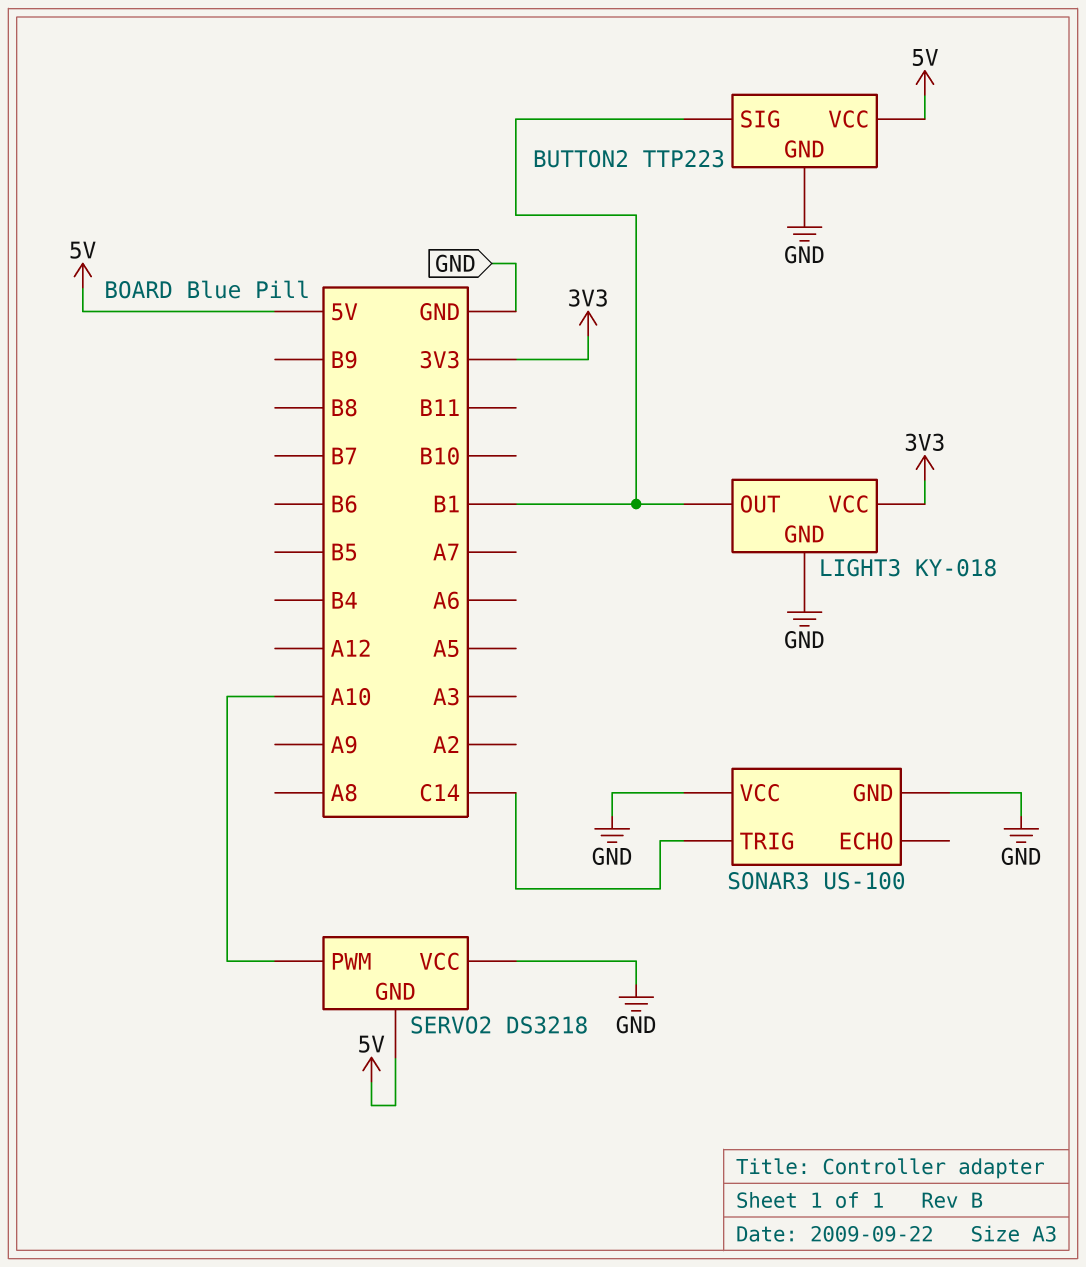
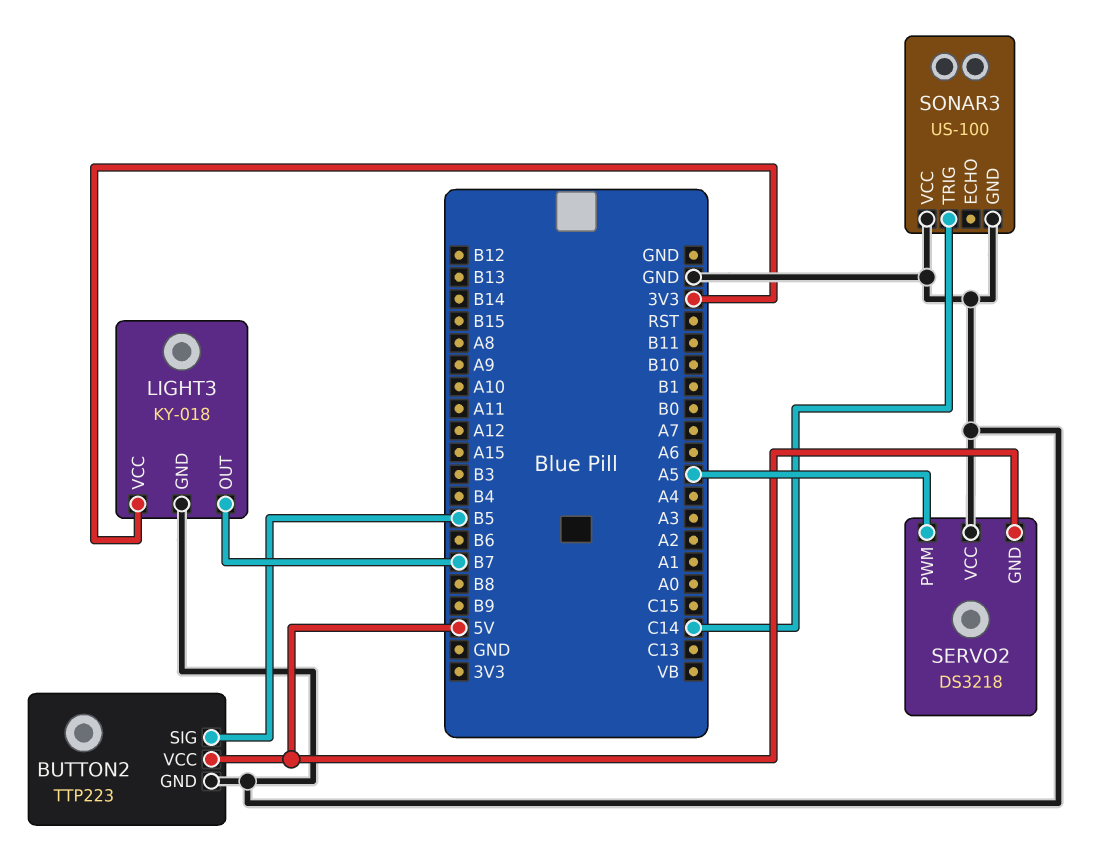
BUTTON2 pin SIG: B1 -> B5
LIGHT3 pin OUT: B1 -> B7
SERVO2 pin PWM: A10 -> A5

